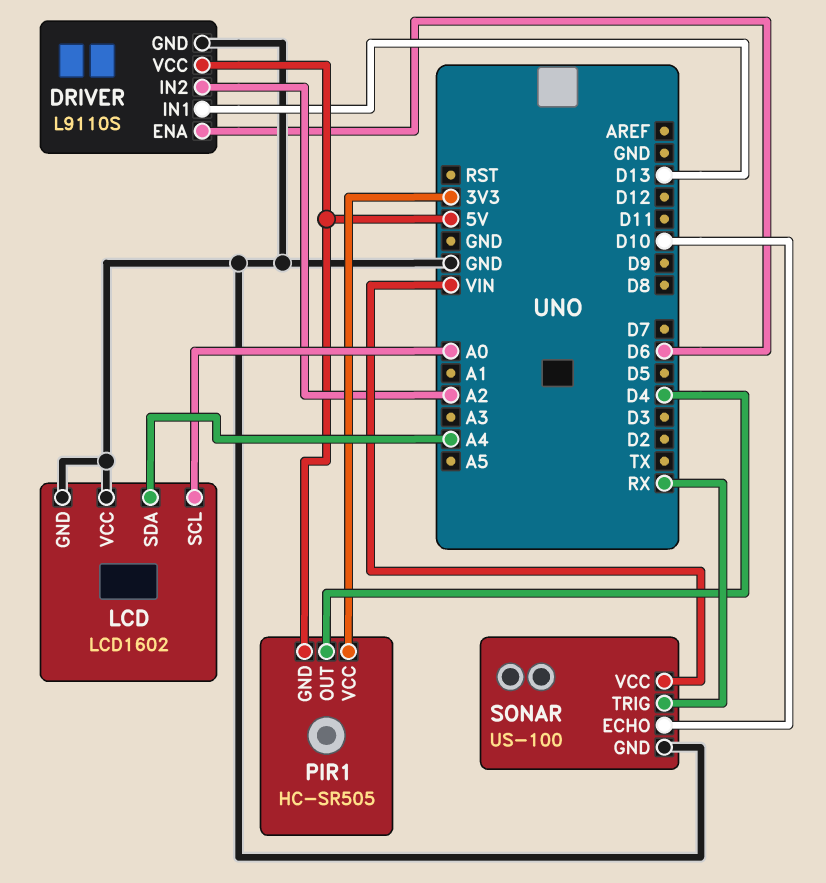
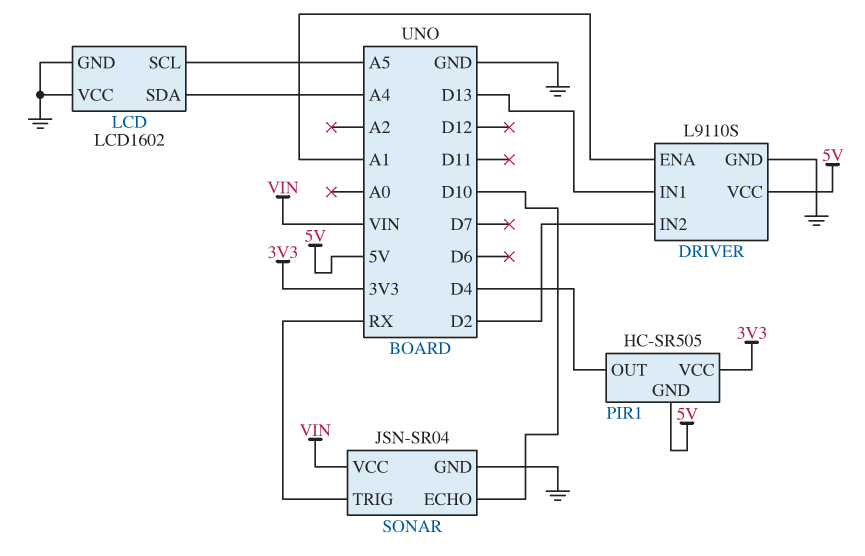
DRIVER pin ENA: D6 -> A1
DRIVER pin IN2: A2 -> D2
LCD pin SCL: A0 -> A5
SONAR: US-100 -> JSN-SR04

